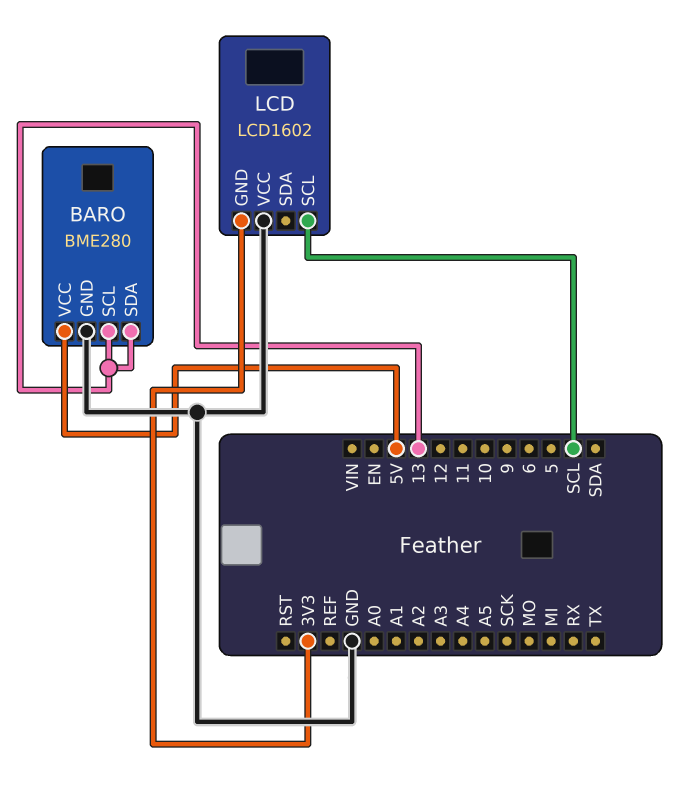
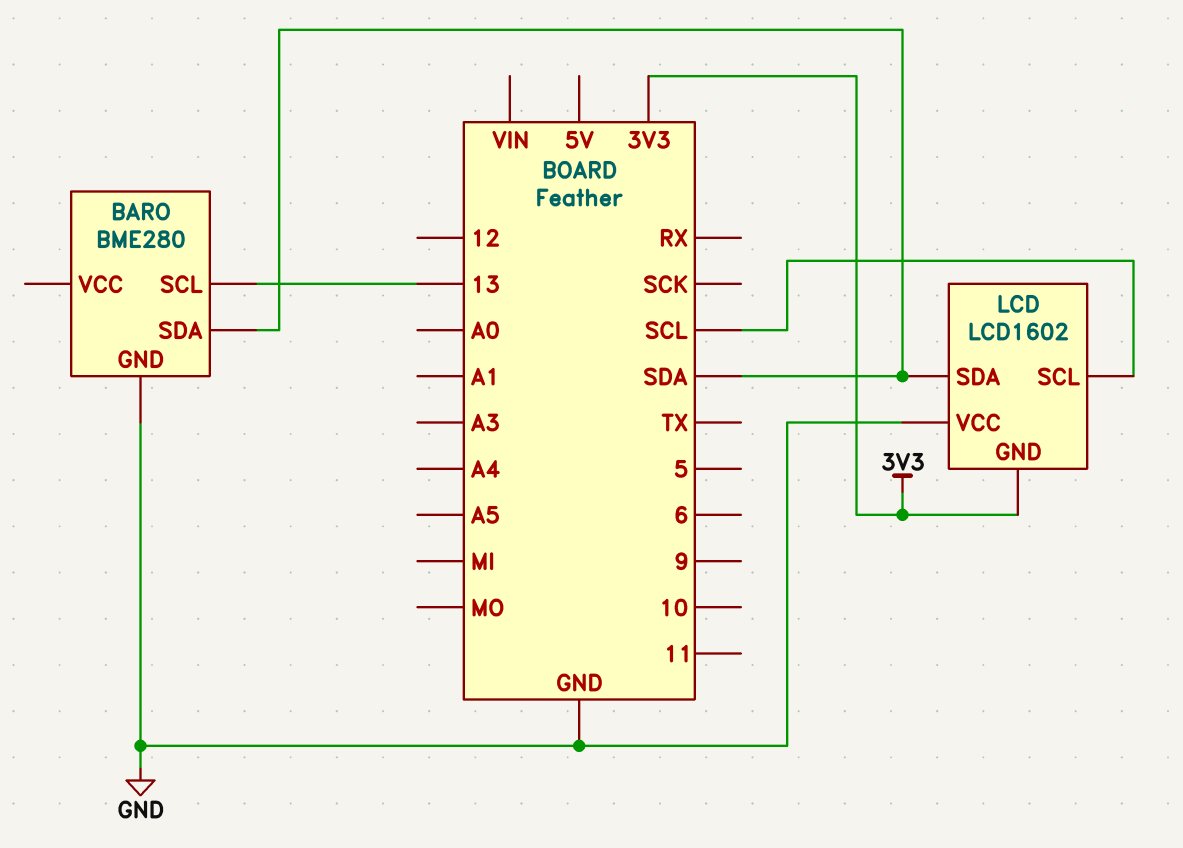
BARO pin SDA: 13 -> SDA
BARO pin VCC: 5V -> none
LCD pin SDA: none -> SDA

